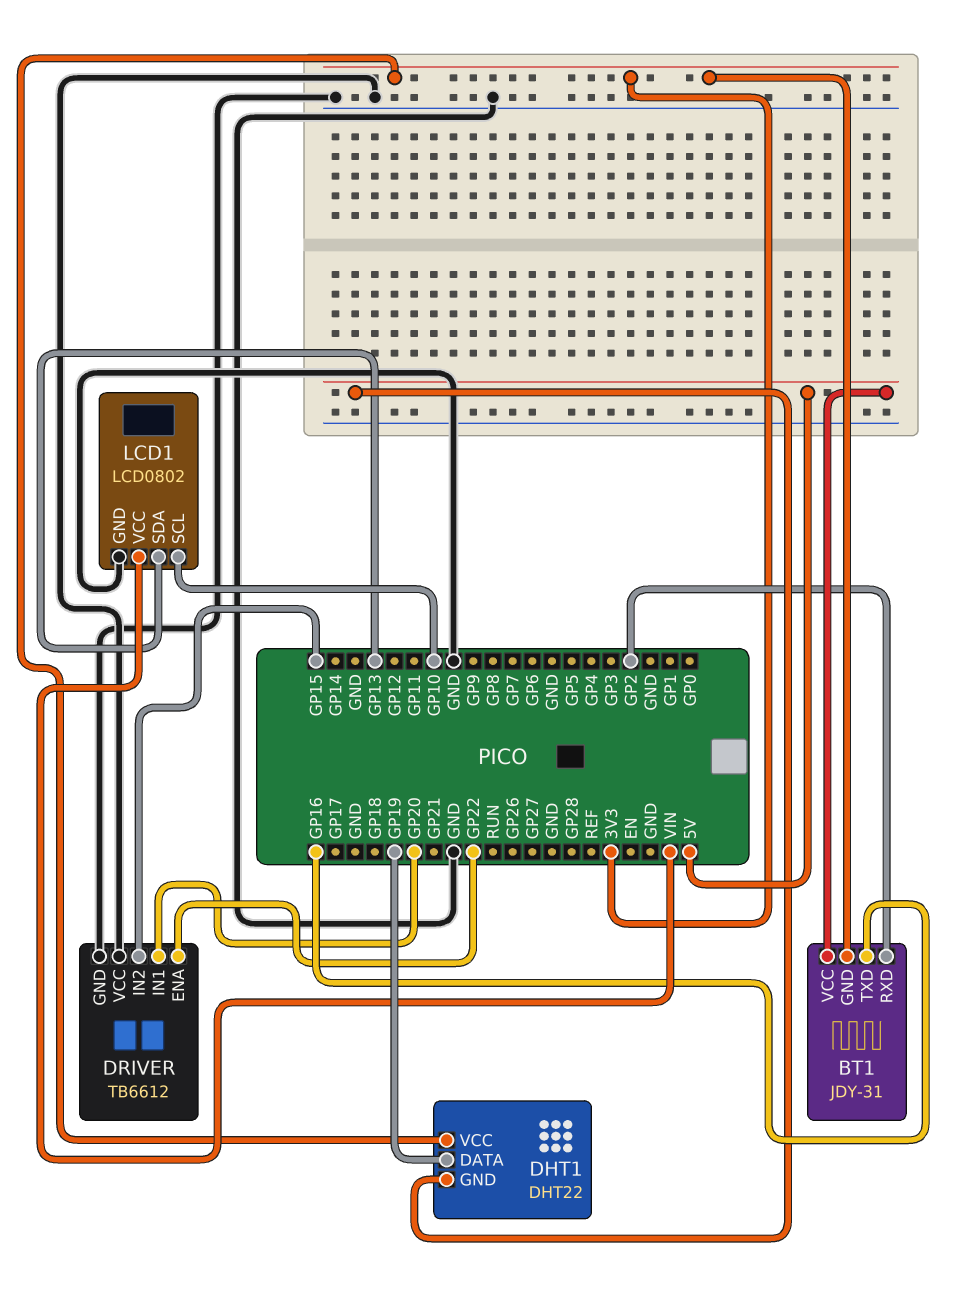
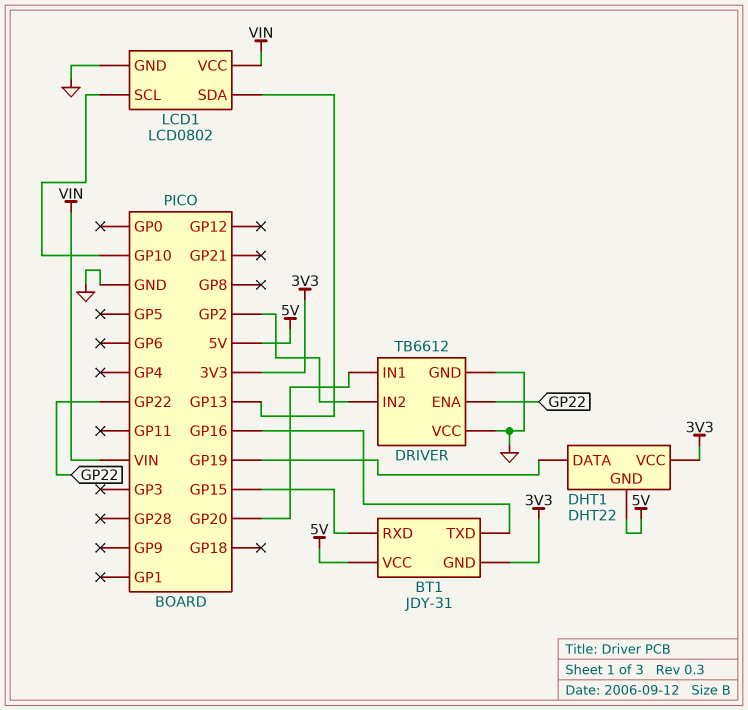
BT1 pin RXD: GP2 -> GP15
DRIVER pin IN2: GP15 -> GP2

